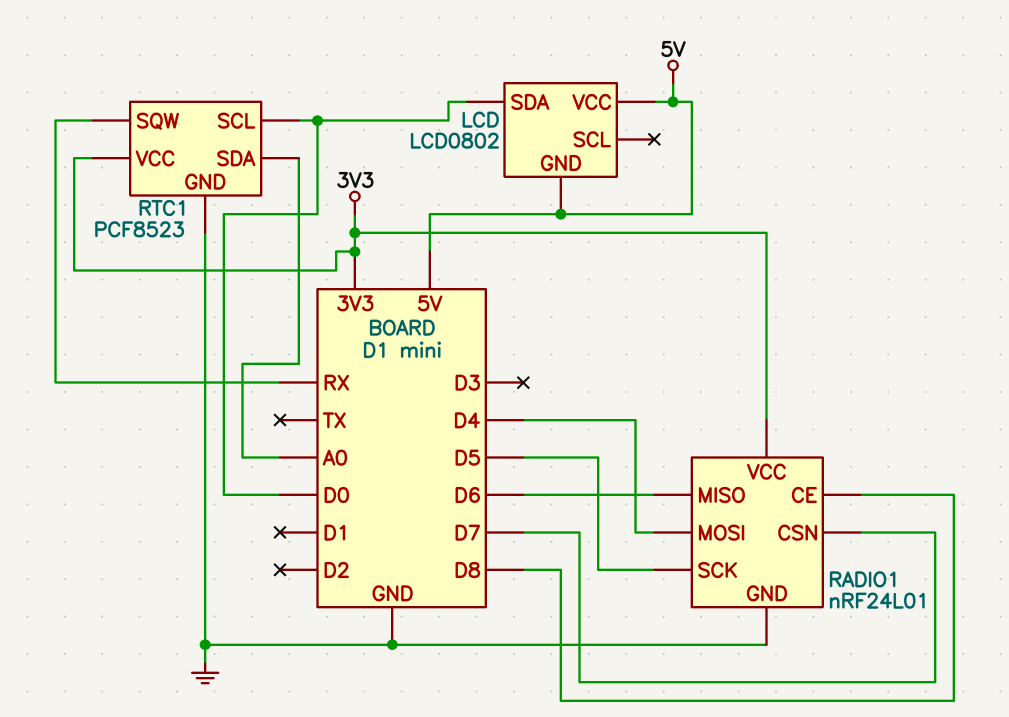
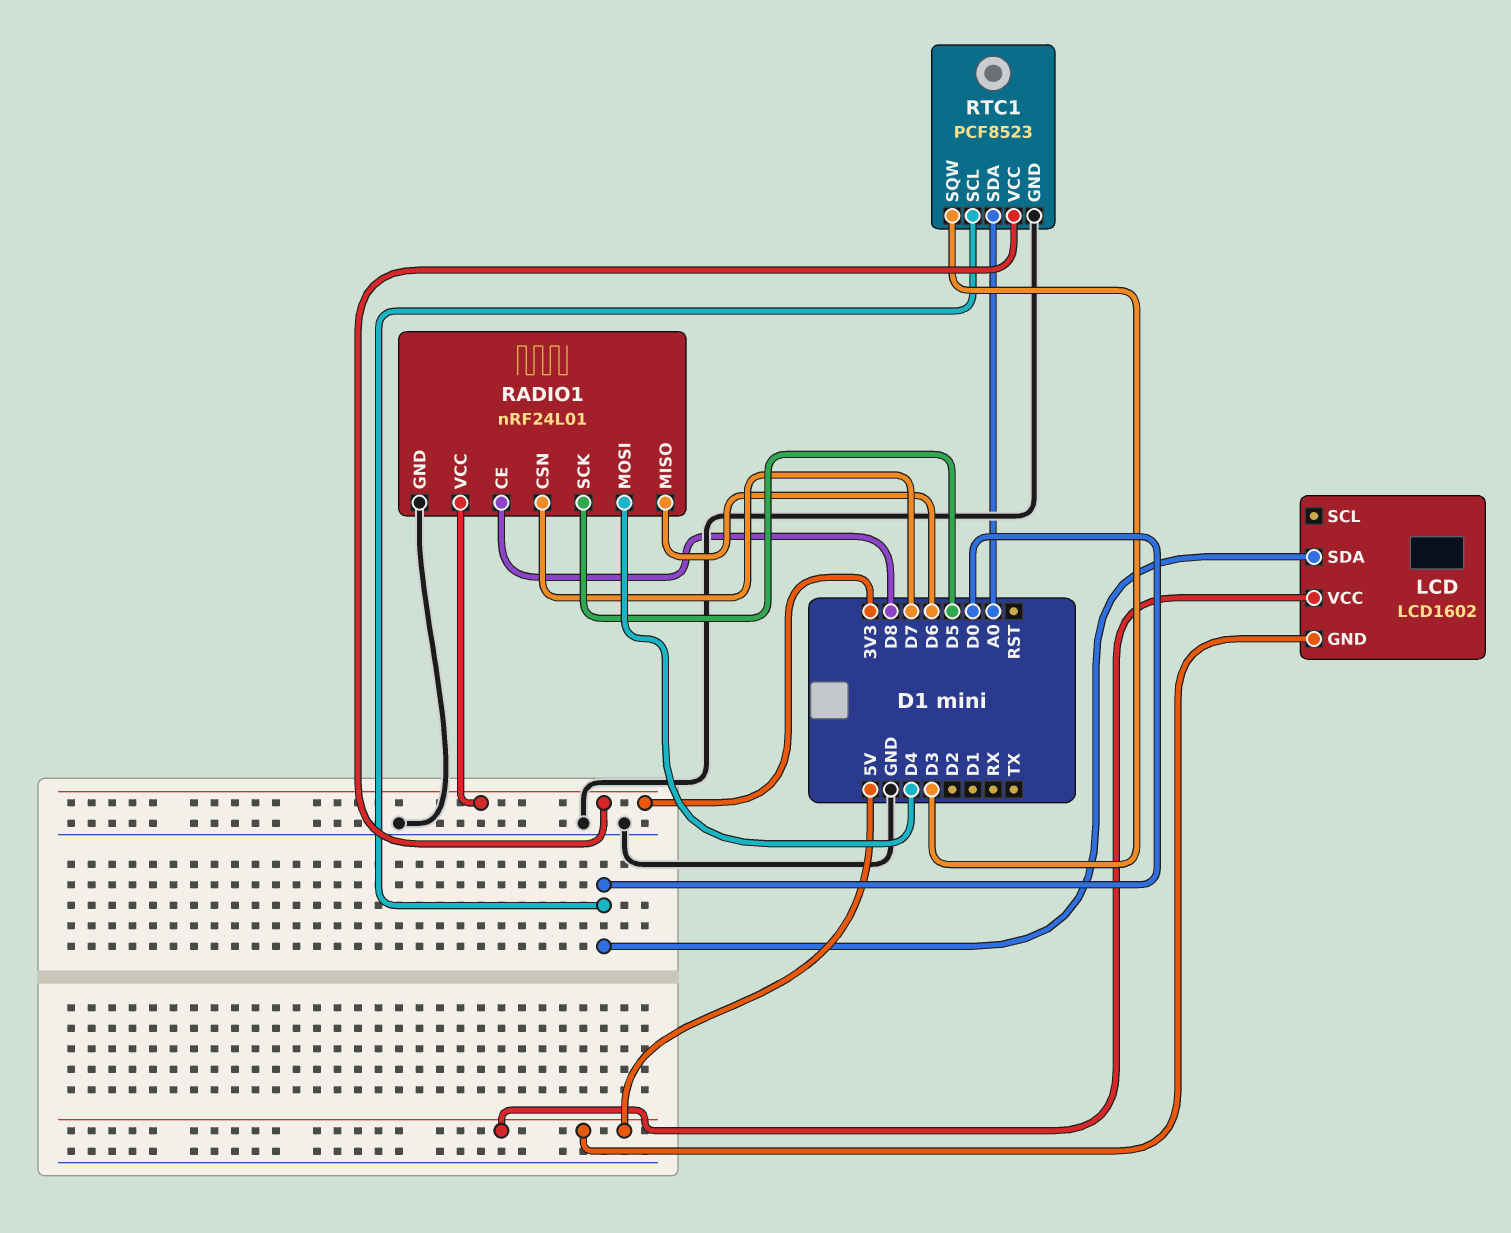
LCD: LCD0802 -> LCD1602
RTC1 pin SQW: RX -> D3

